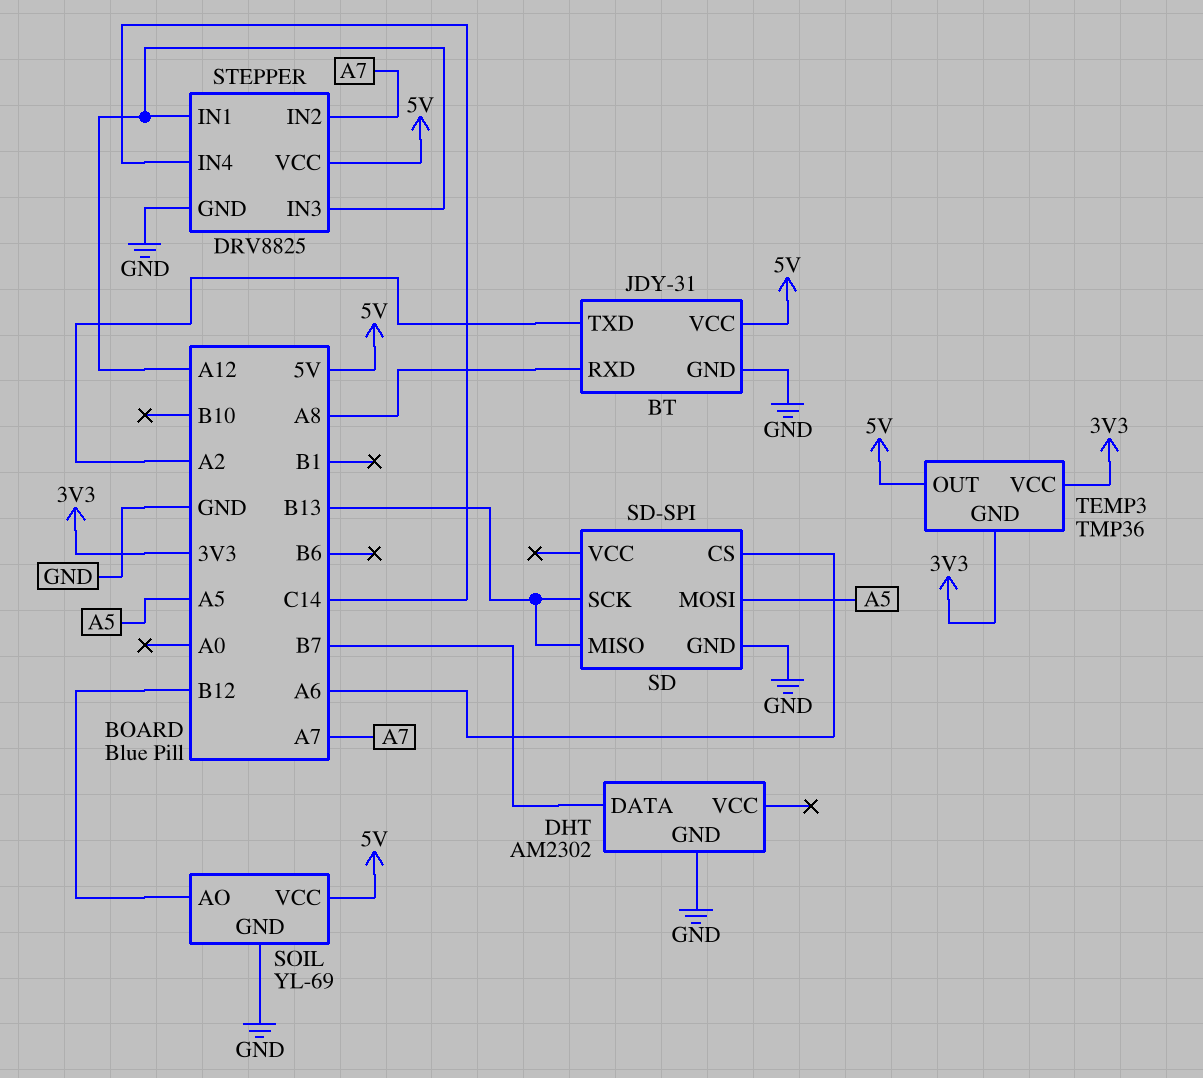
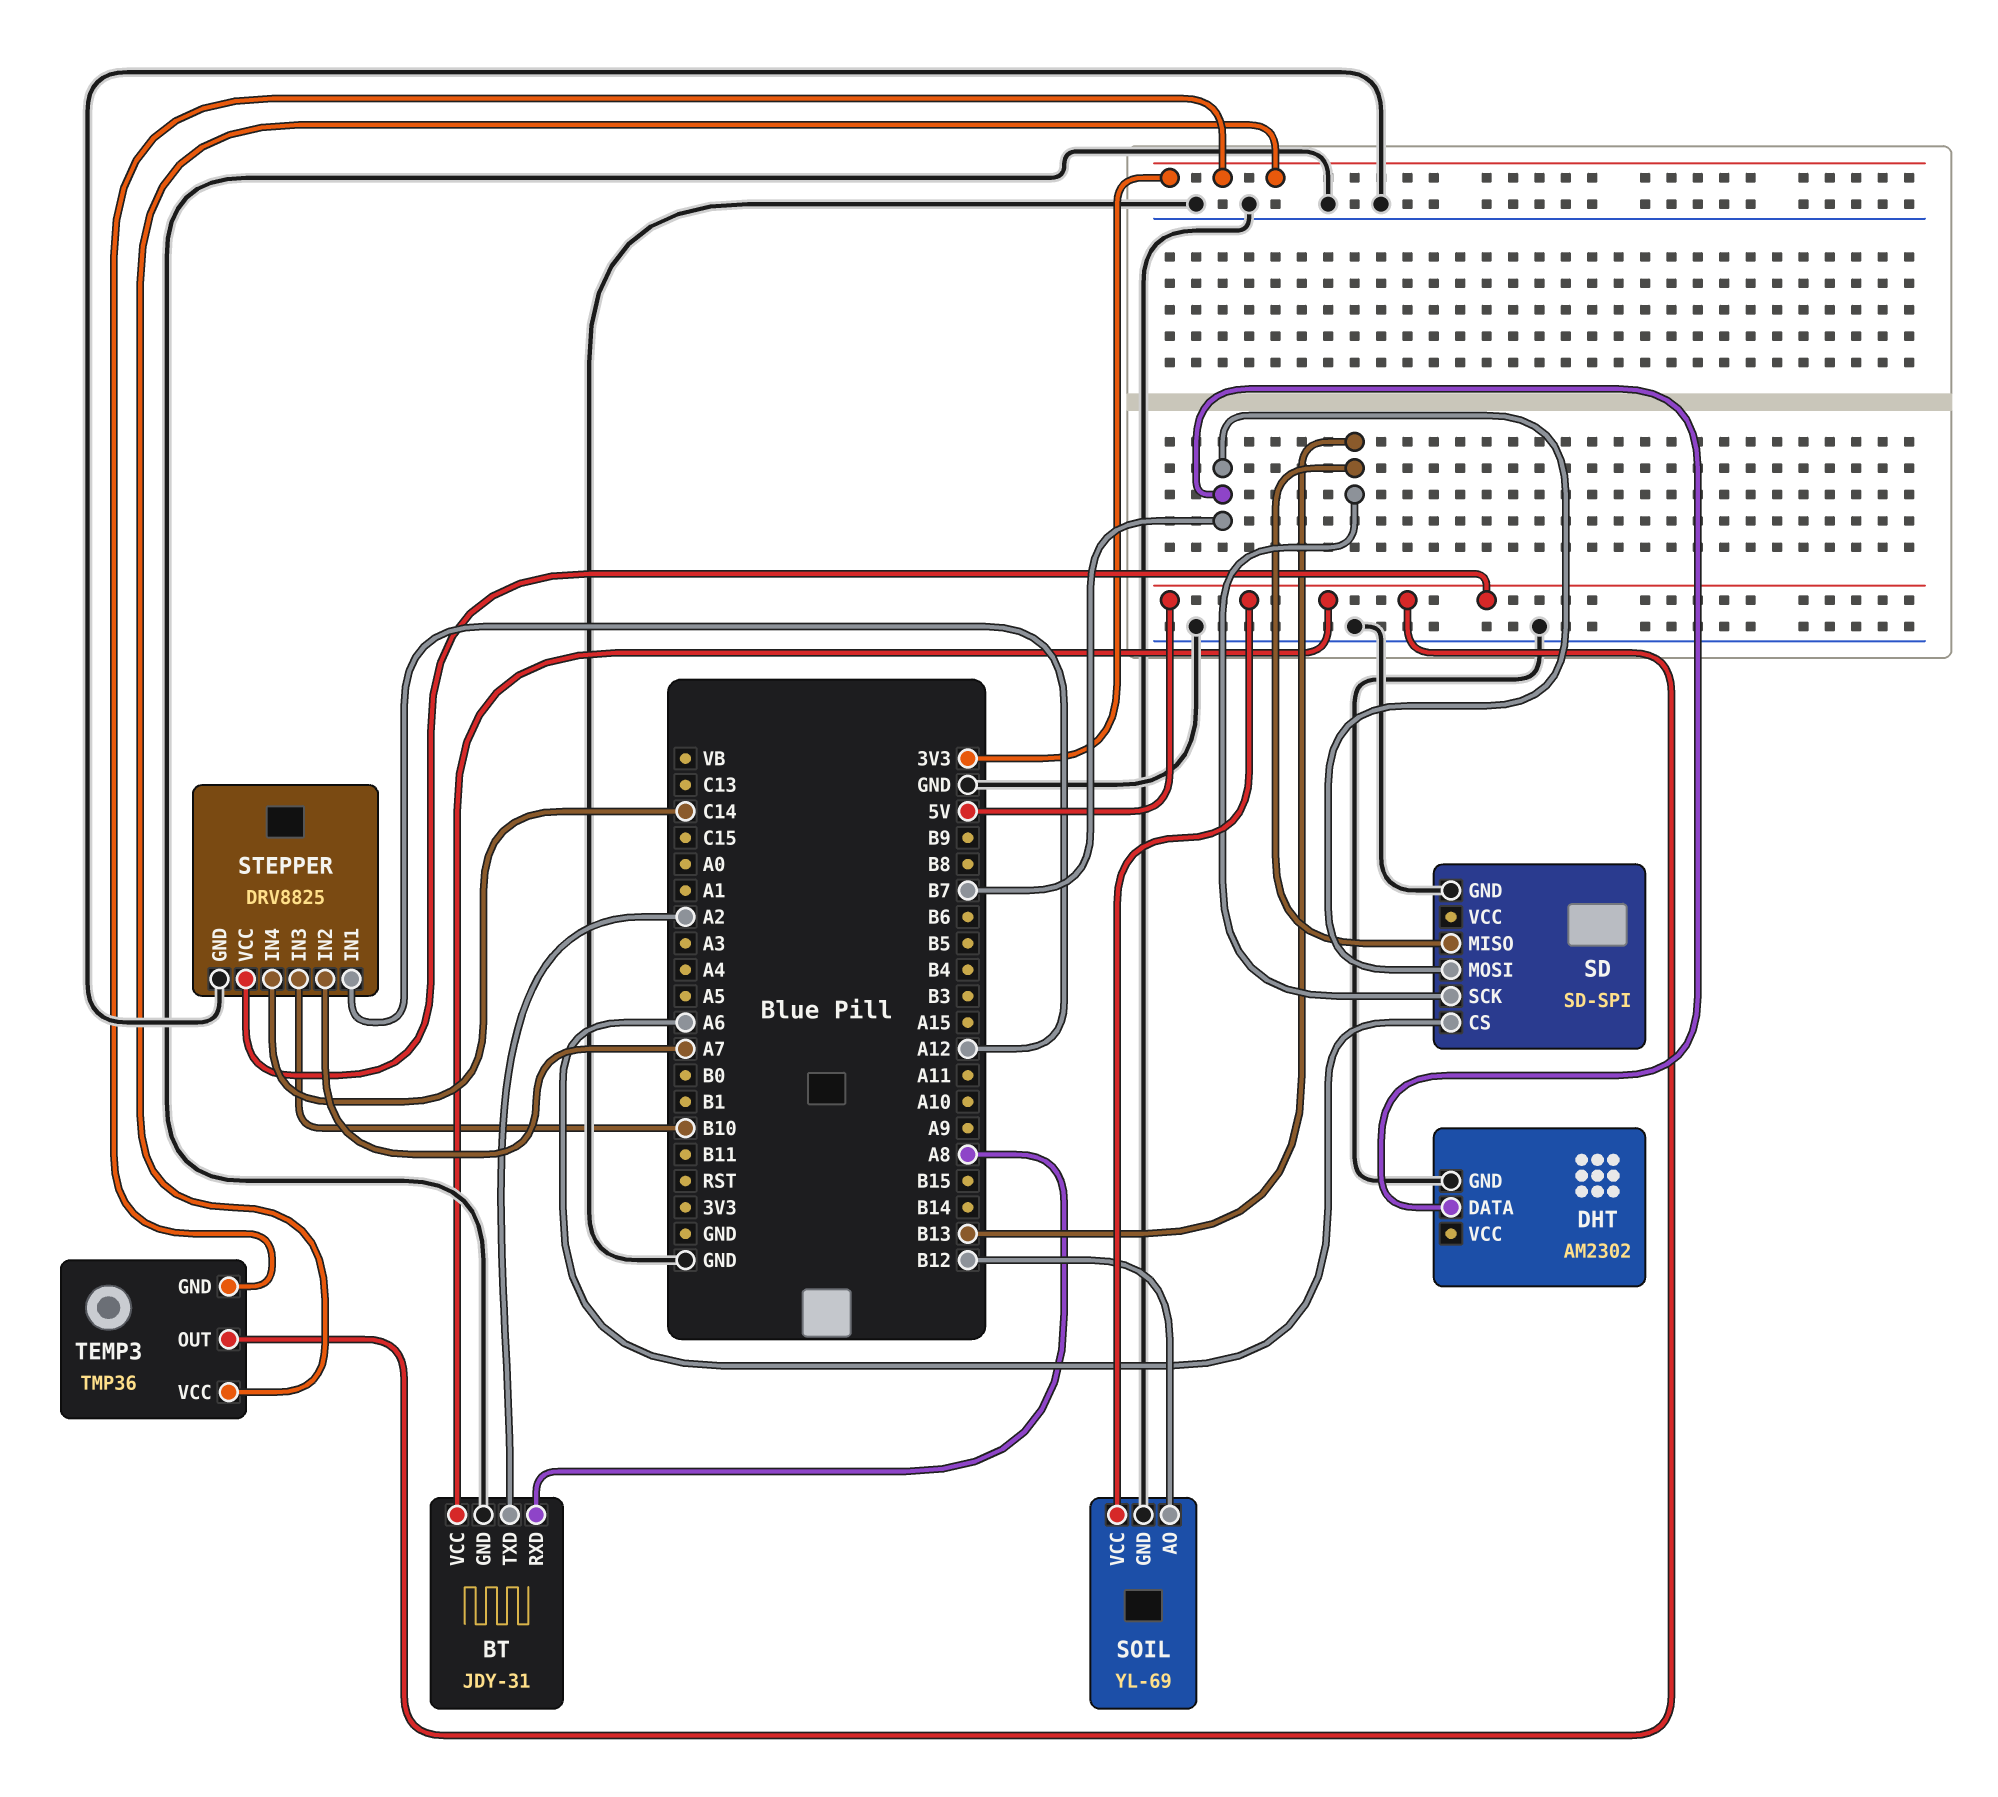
SD pin MOSI: A5 -> B7
STEPPER pin IN3: A12 -> B10

